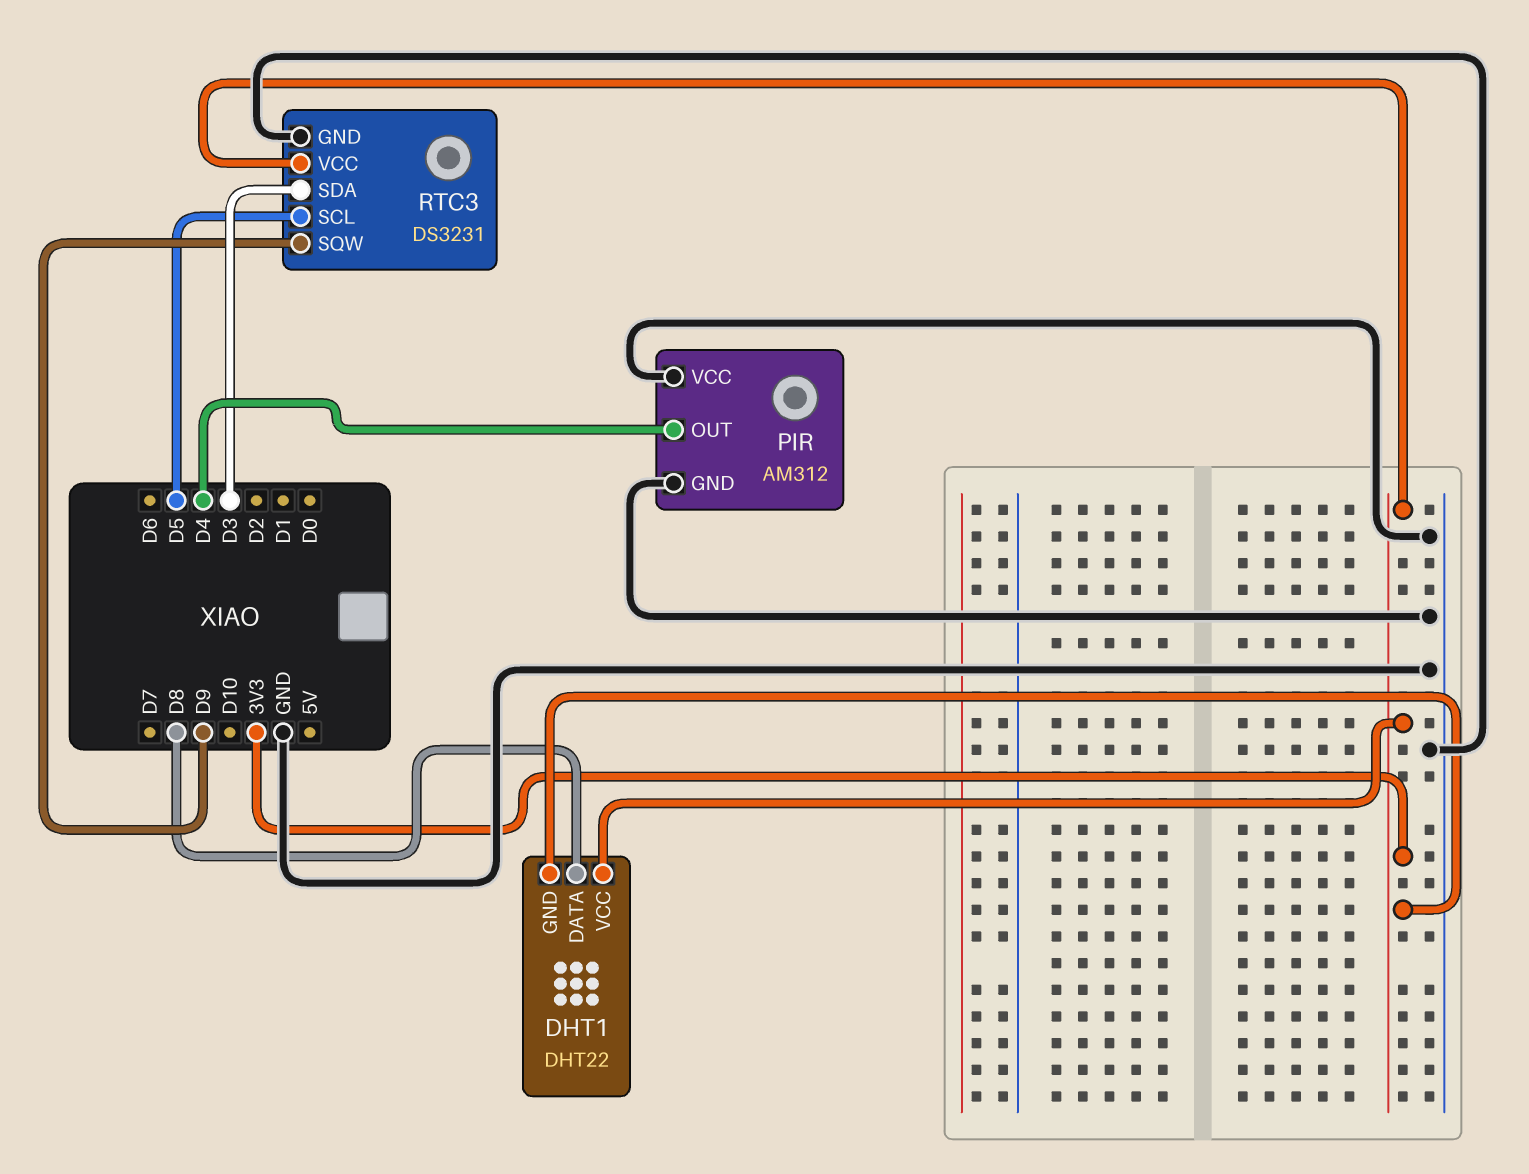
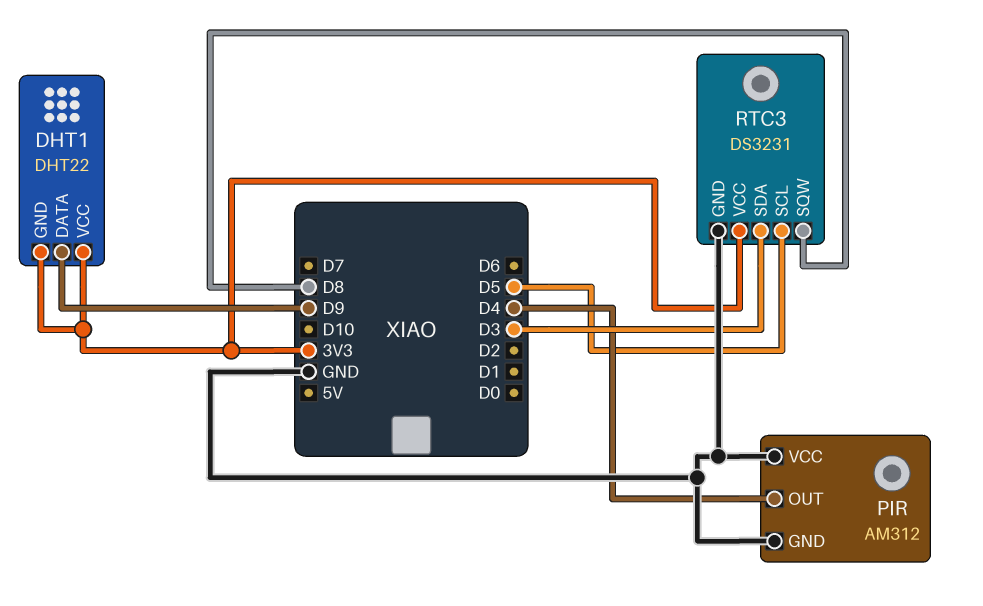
DHT1 pin DATA: D8 -> D9
RTC3 pin SQW: D9 -> D8

